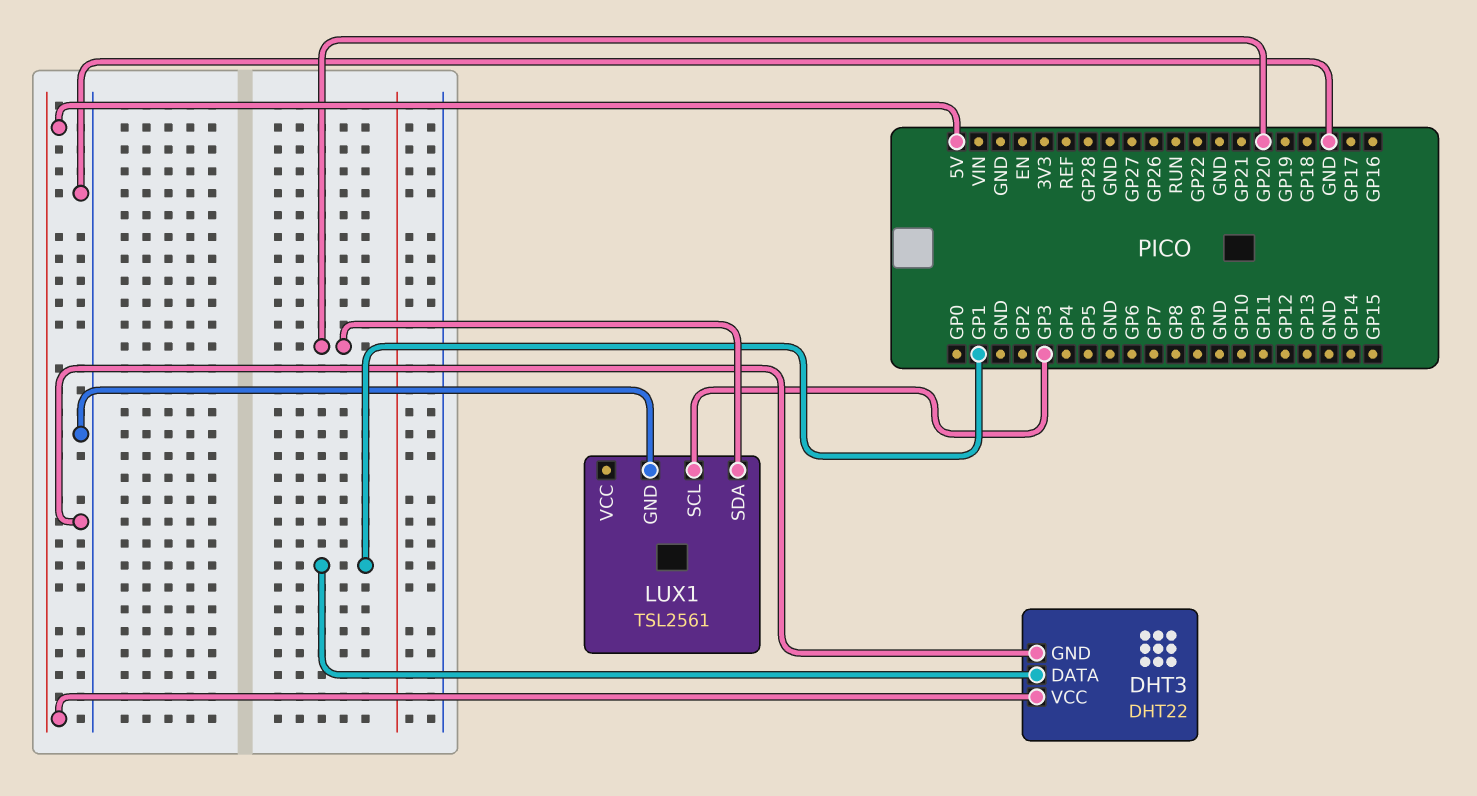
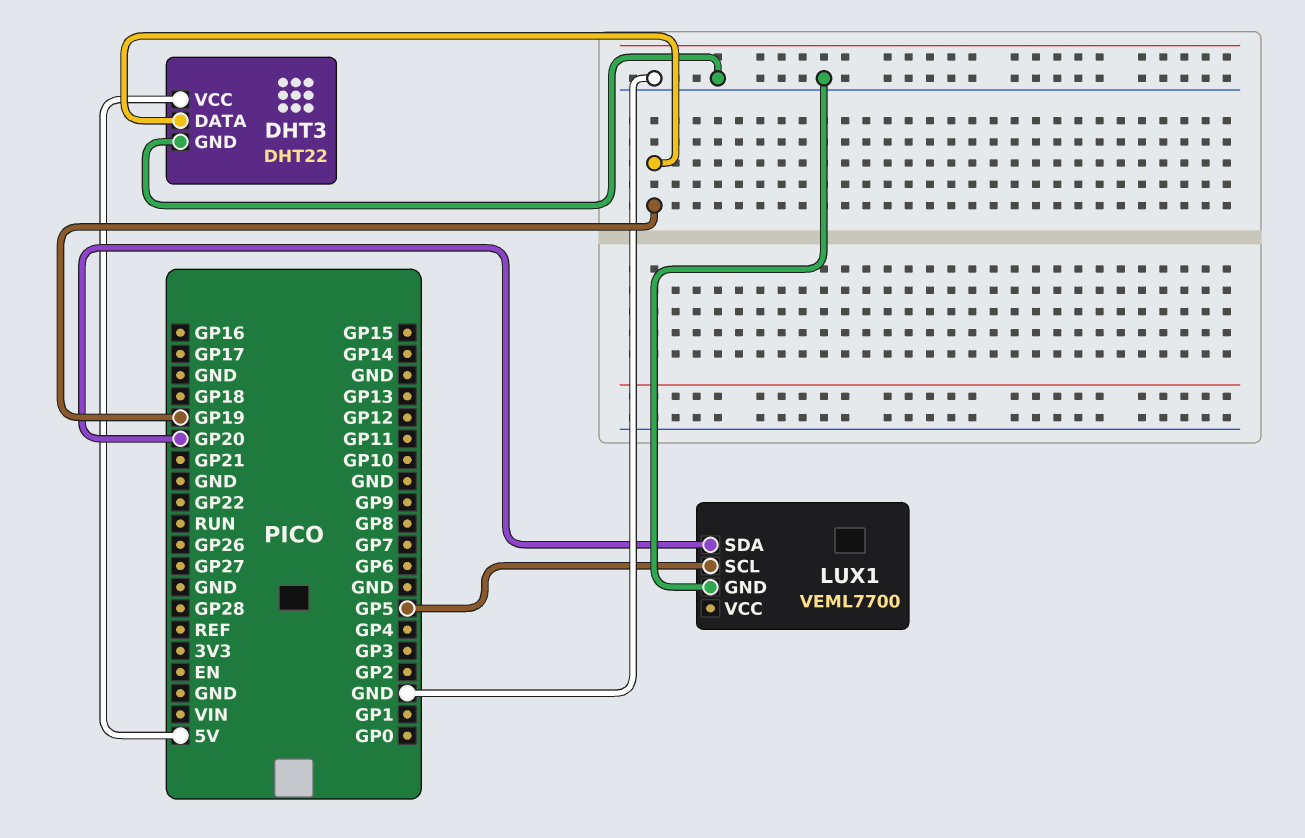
DHT3 pin DATA: GP1 -> GP19
LUX1: TSL2561 -> VEML7700
LUX1 pin SCL: GP3 -> GP5

